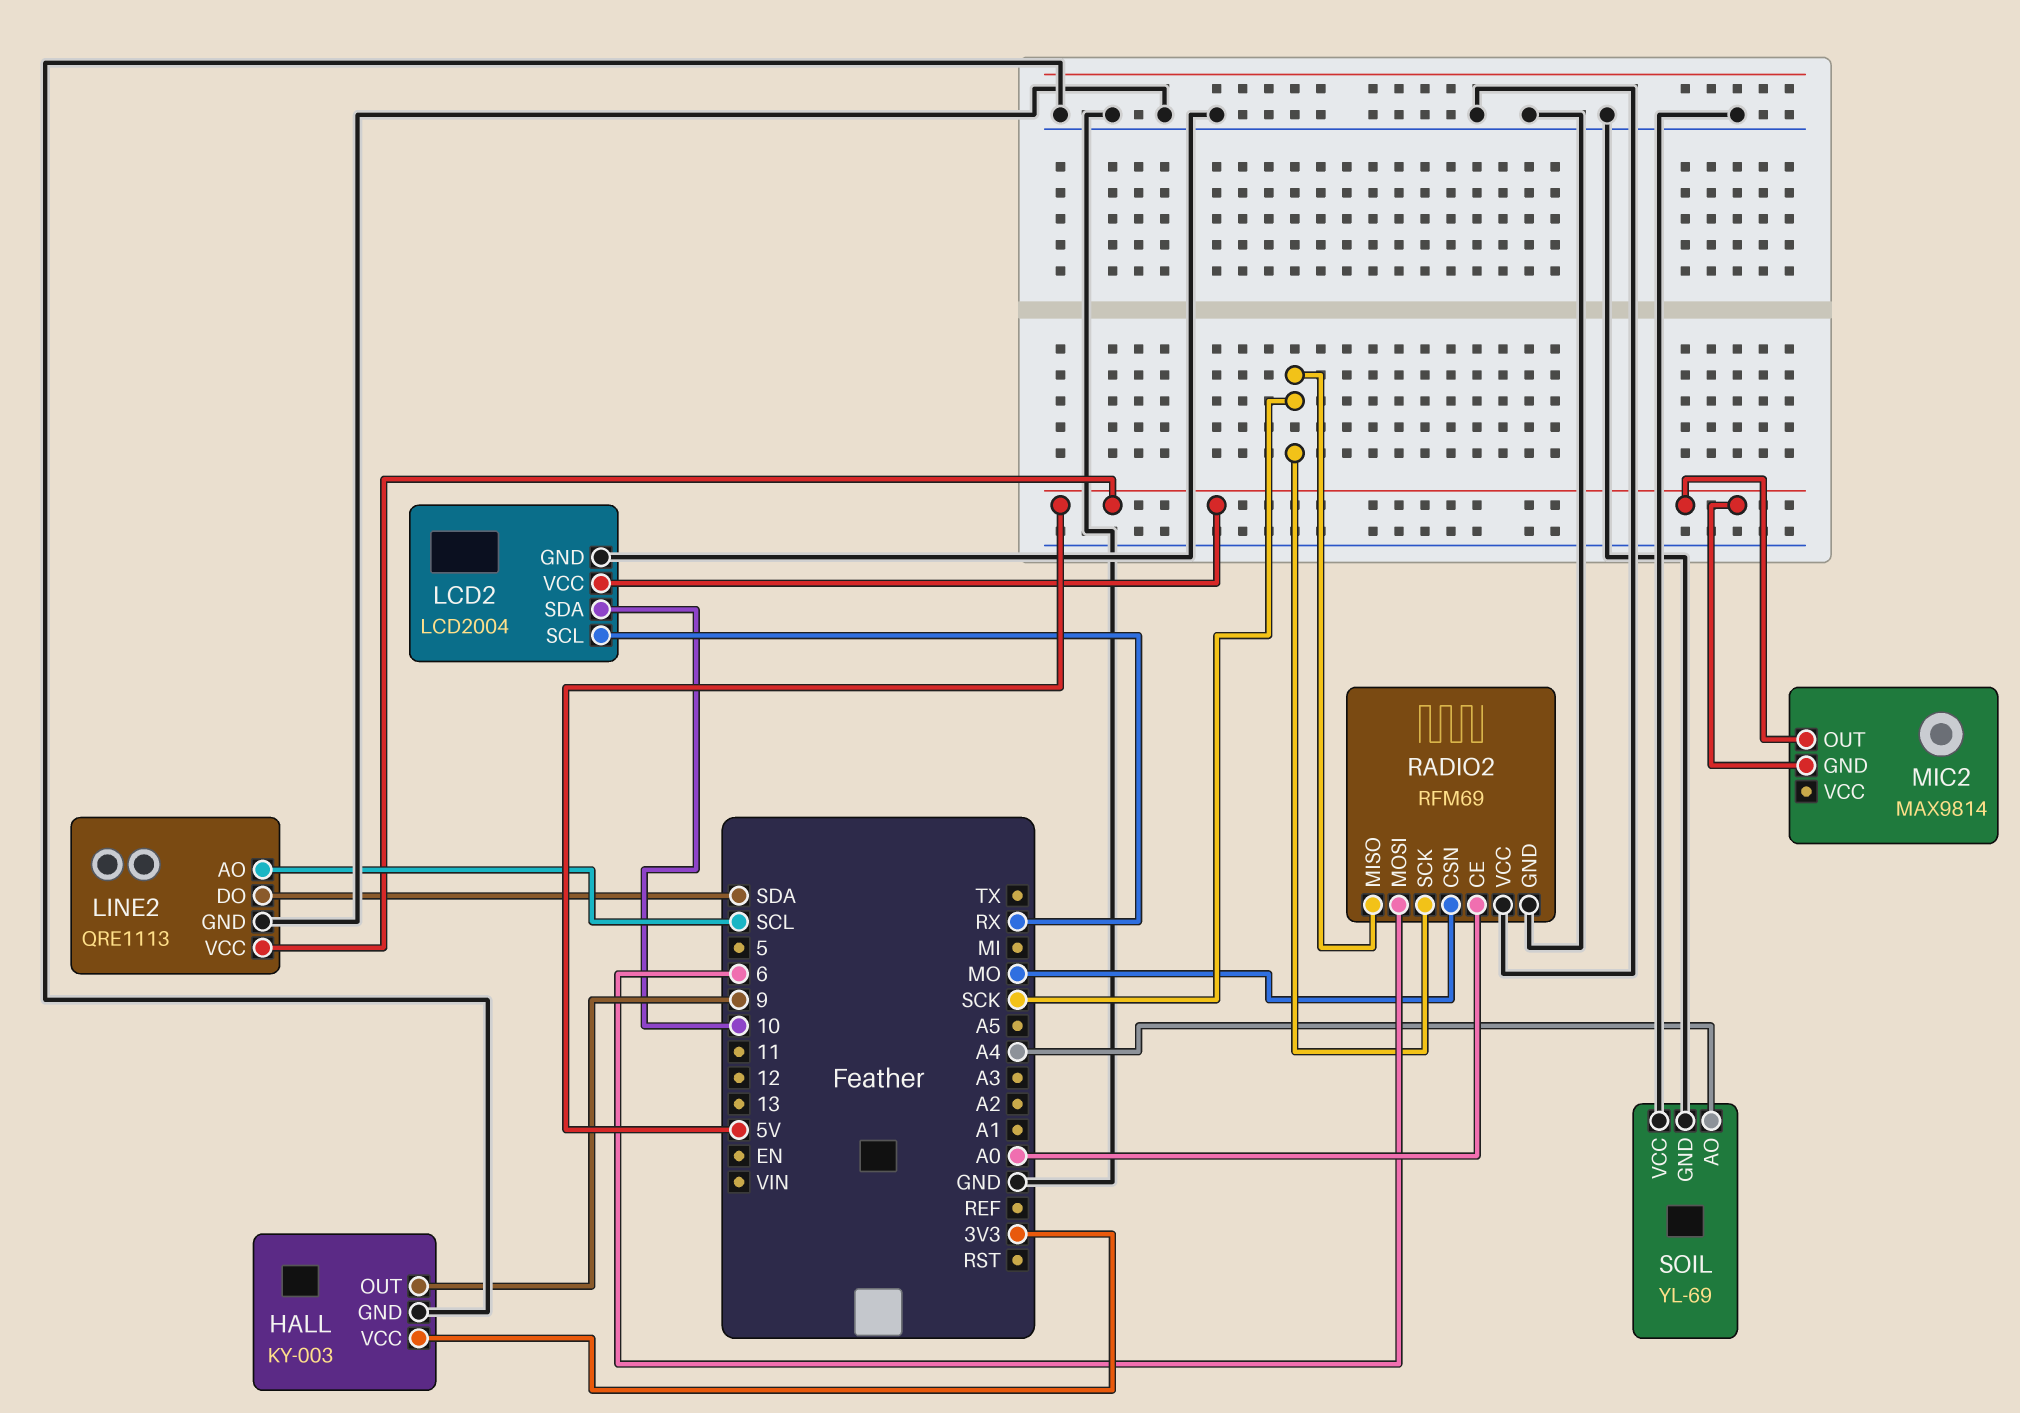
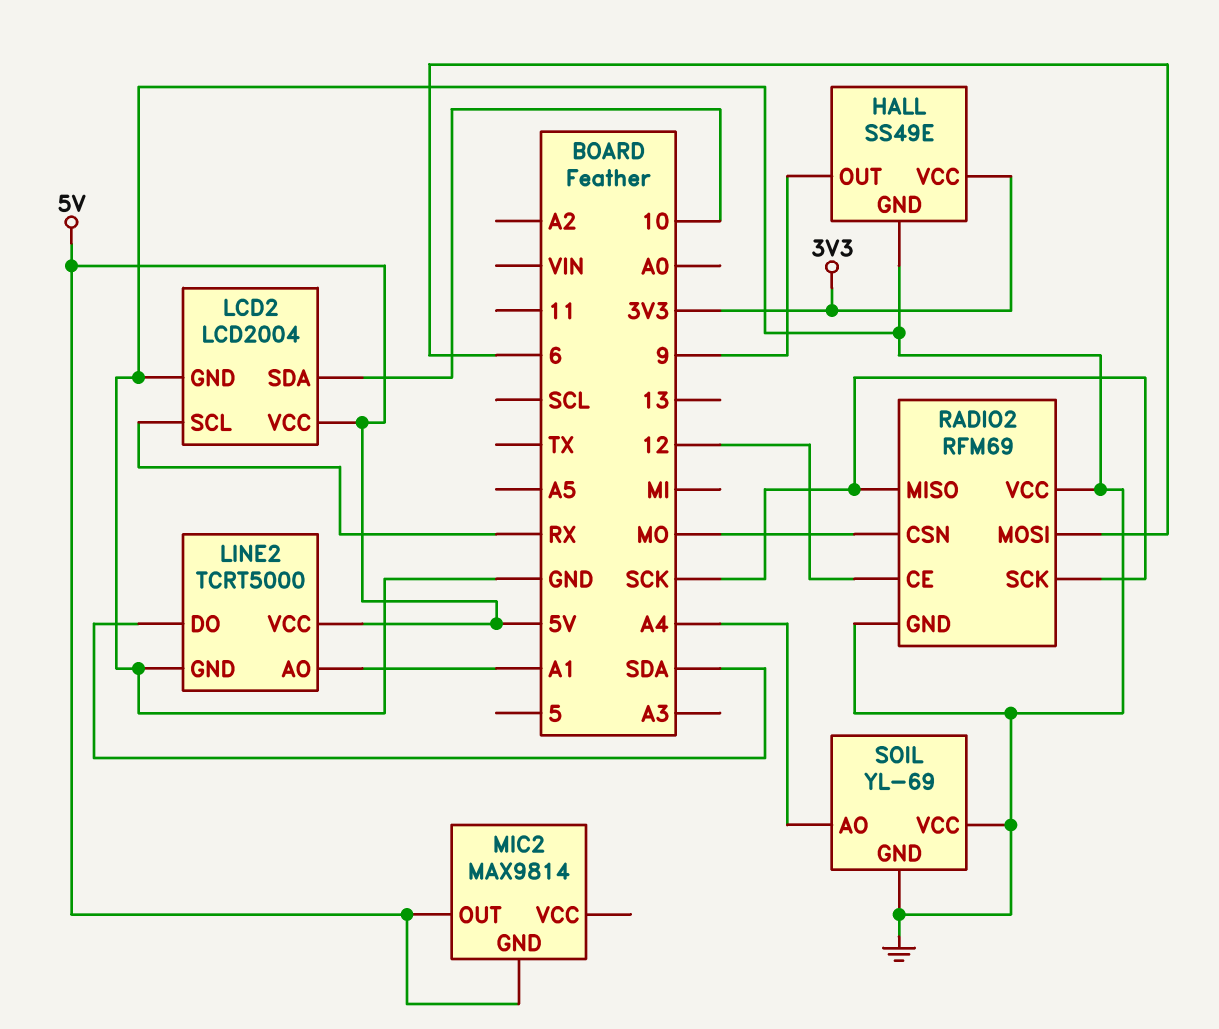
HALL: KY-003 -> SS49E
LINE2: QRE1113 -> TCRT5000
LINE2 pin AO: SCL -> A1
RADIO2 pin CE: A0 -> 12

